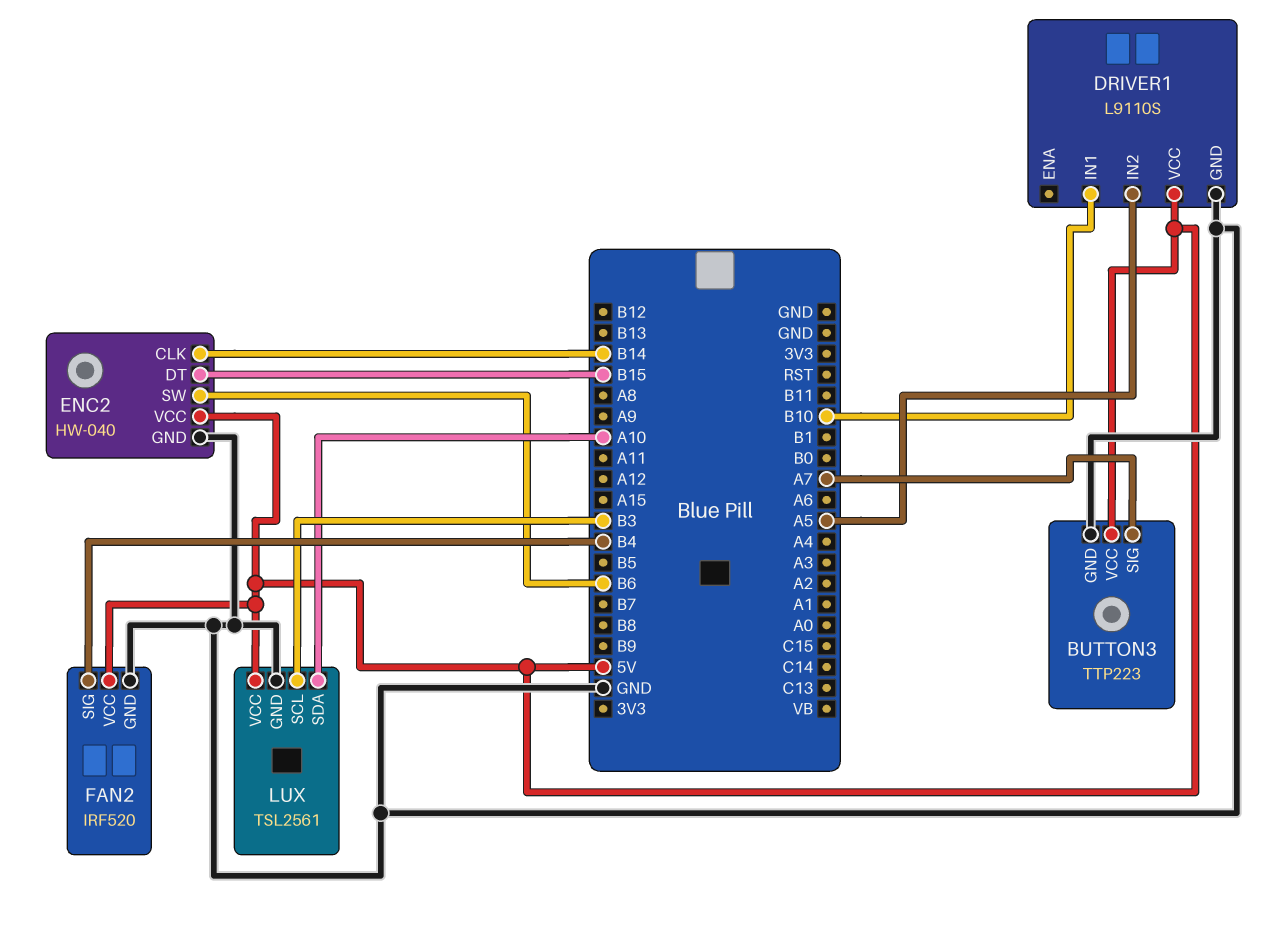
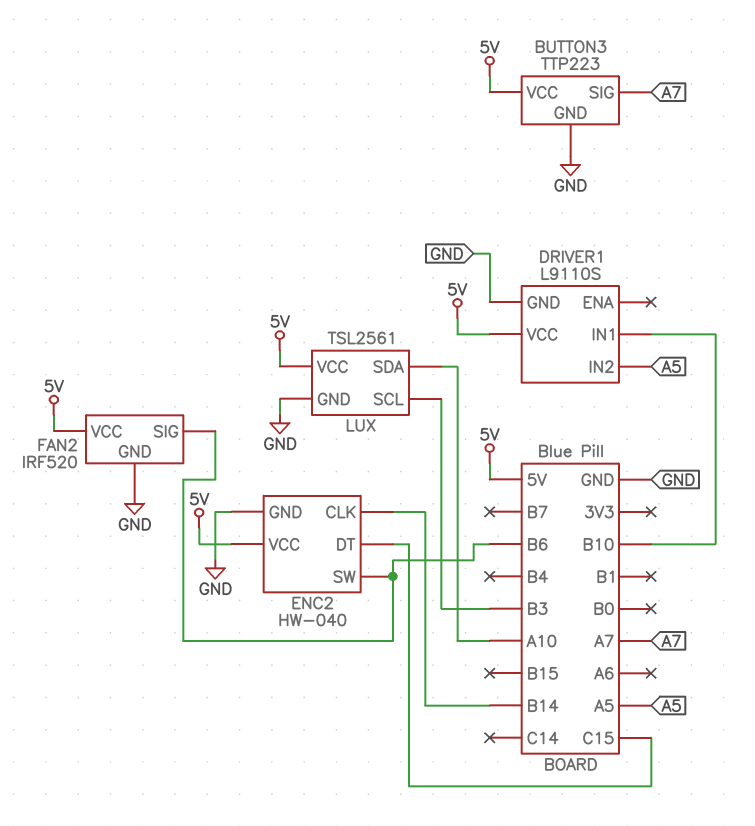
ENC2 pin DT: B15 -> C15
FAN2 pin SIG: B4 -> B6

